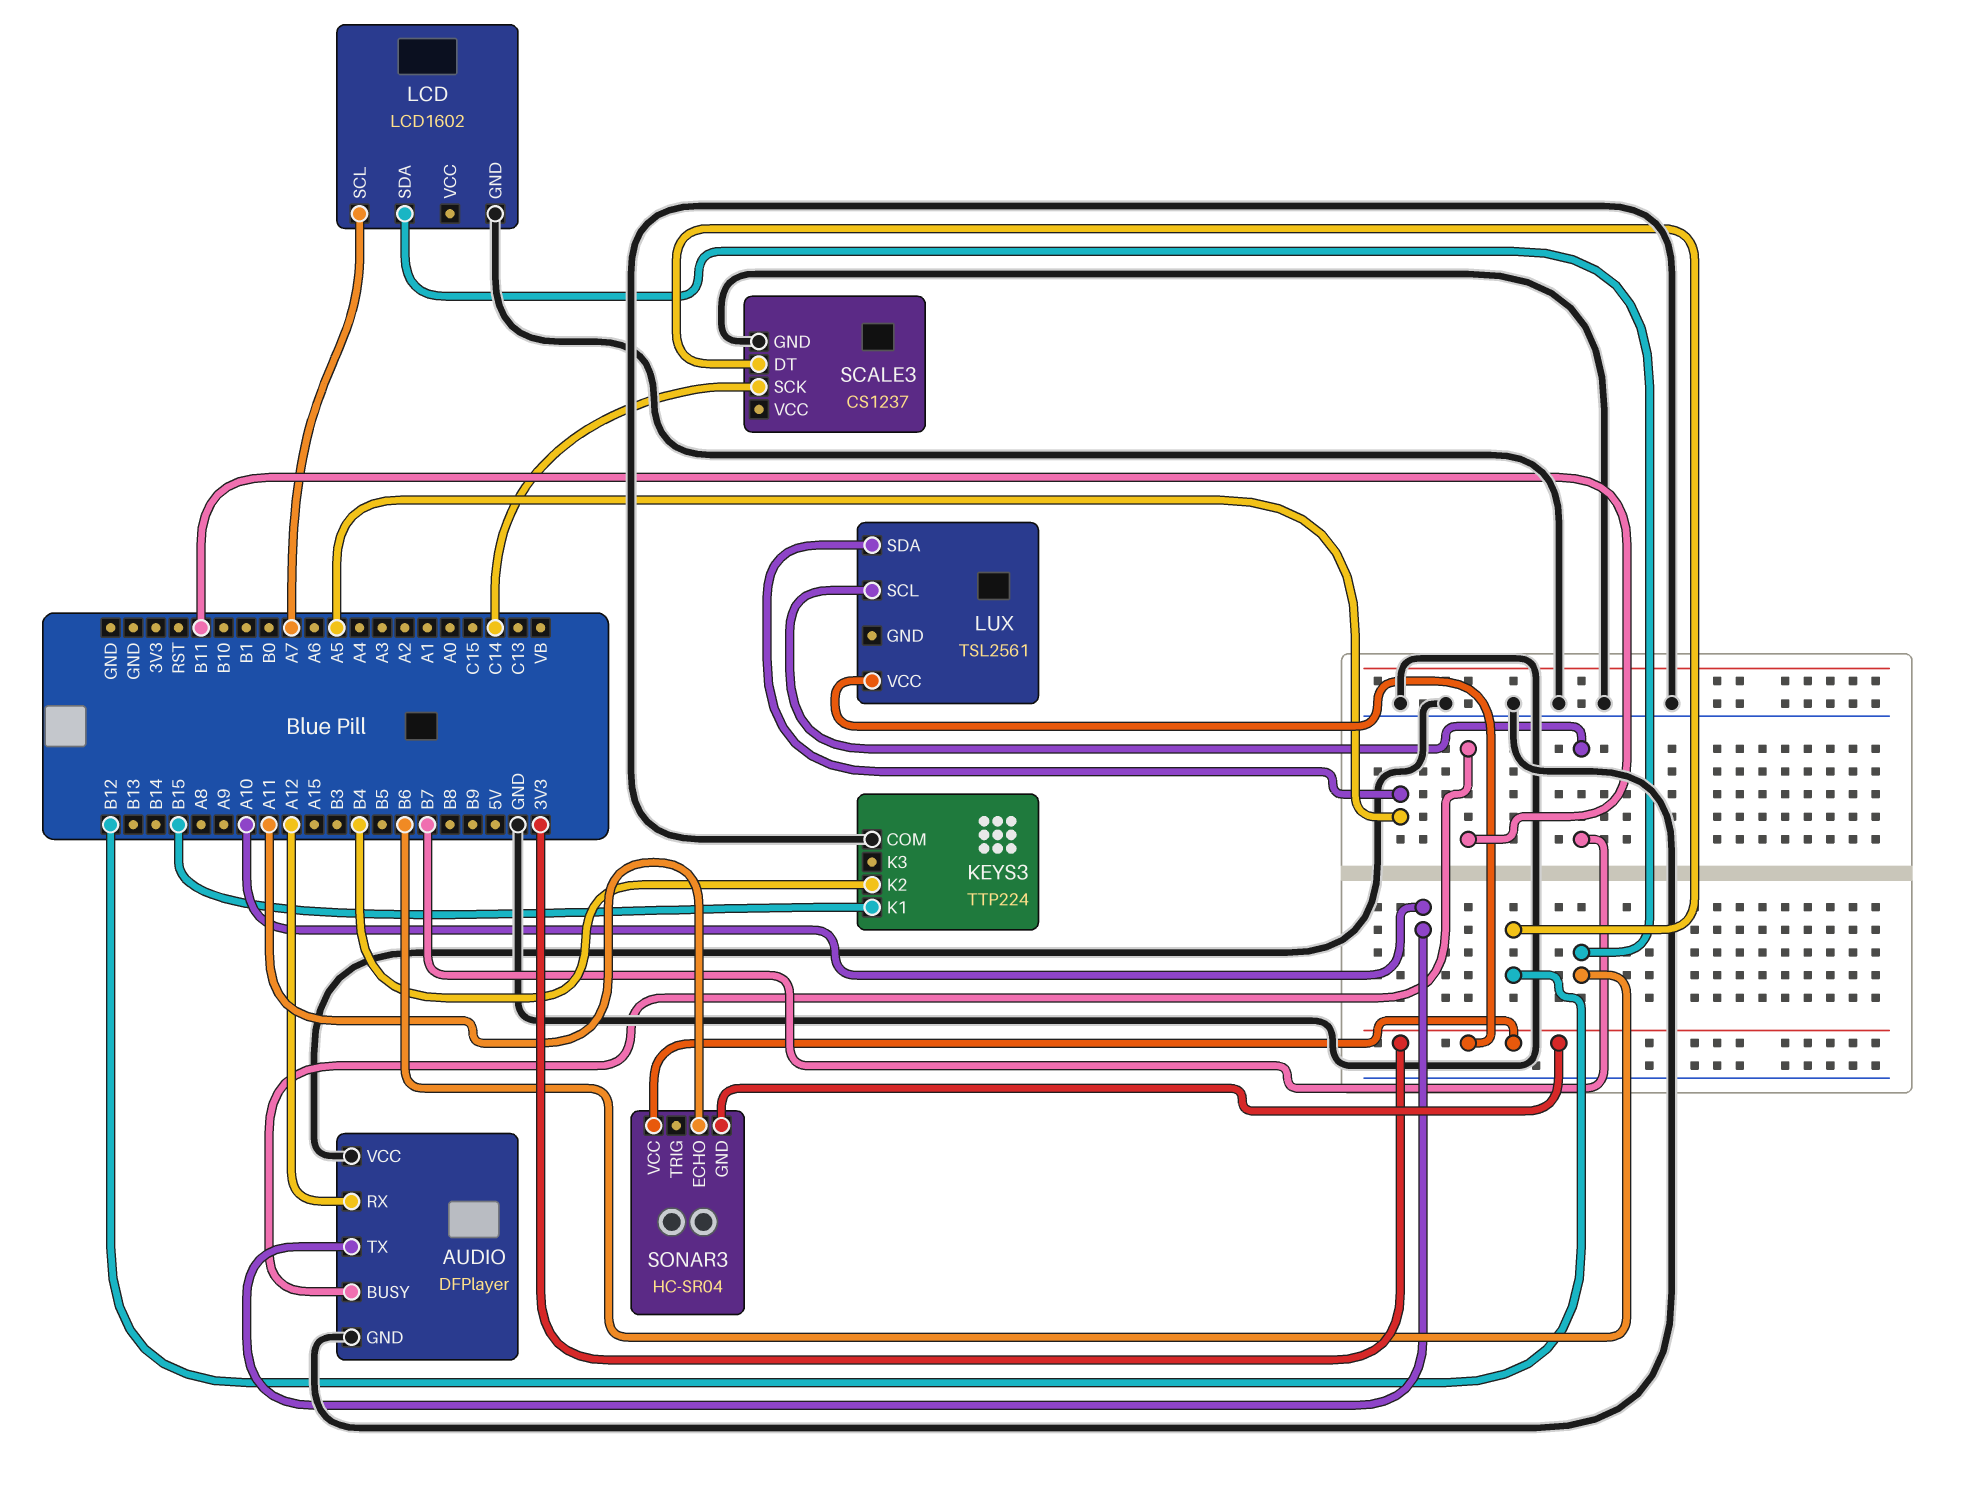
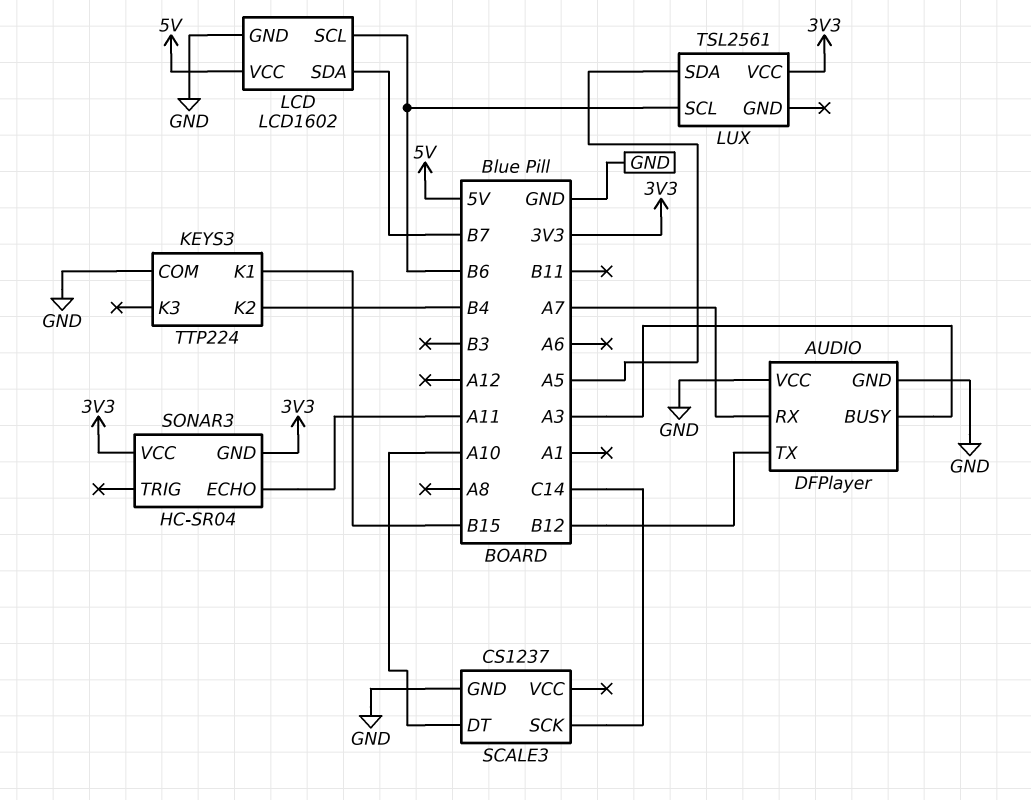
AUDIO pin BUSY: B11 -> A3
AUDIO pin RX: A12 -> A7
AUDIO pin TX: A10 -> B12
LCD pin SCL: A7 -> B6
LCD pin SDA: B6 -> B7
LCD pin VCC: none -> 5V
LUX pin SCL: B7 -> B6
SCALE3 pin DT: B12 -> A10

